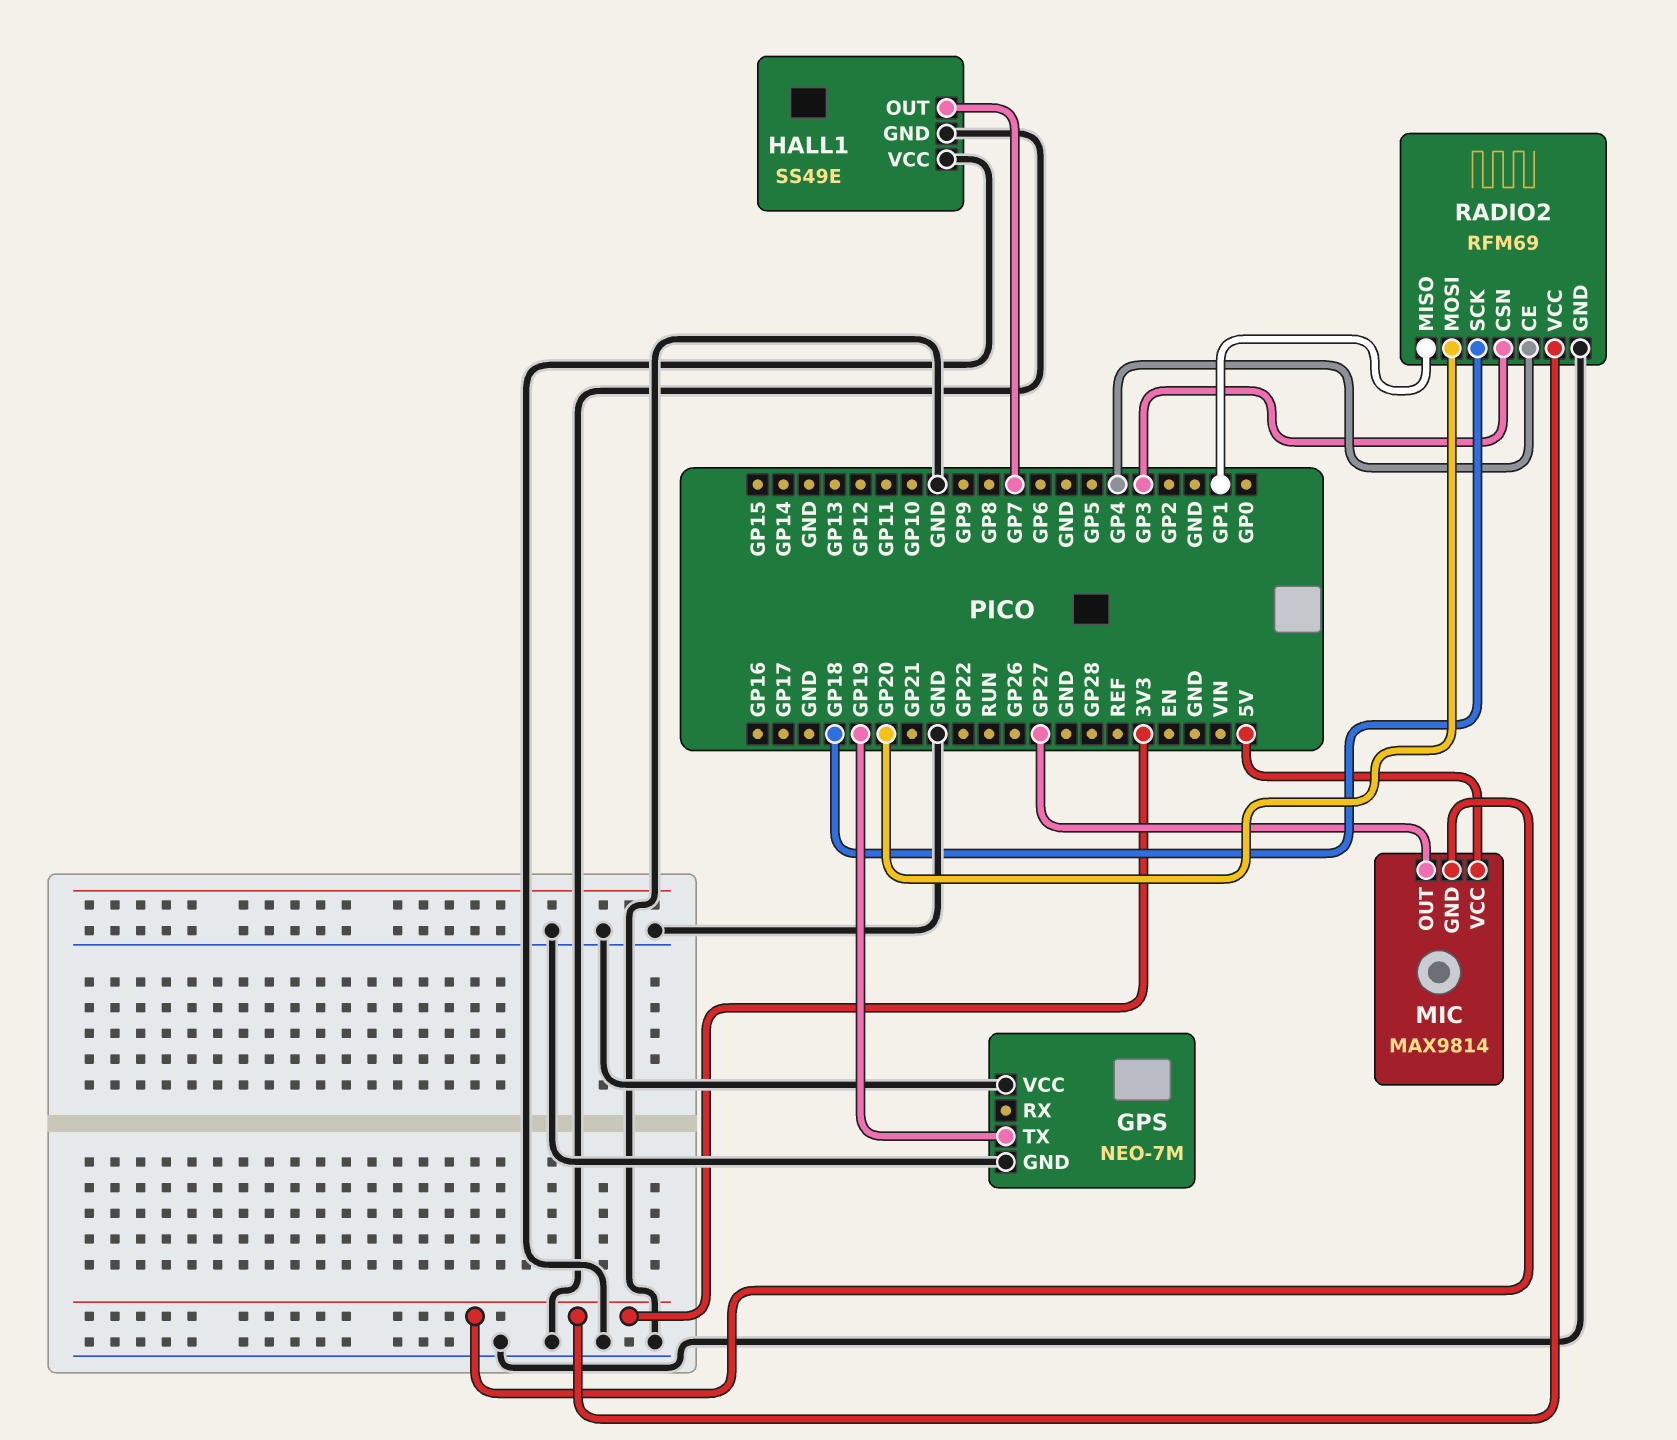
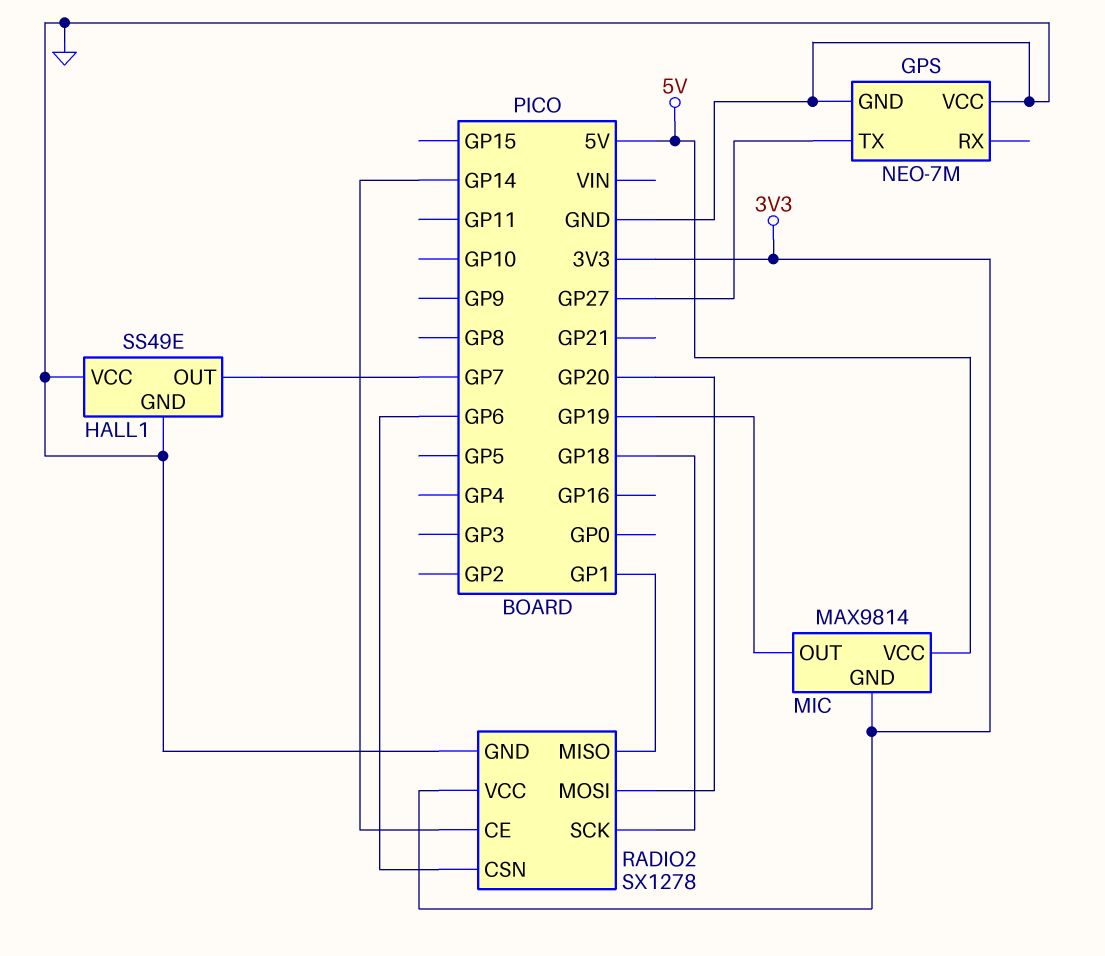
GPS pin TX: GP19 -> GP27
MIC pin OUT: GP27 -> GP19
RADIO2: RFM69 -> SX1278
RADIO2 pin CE: GP4 -> GP14
RADIO2 pin CSN: GP3 -> GP6

